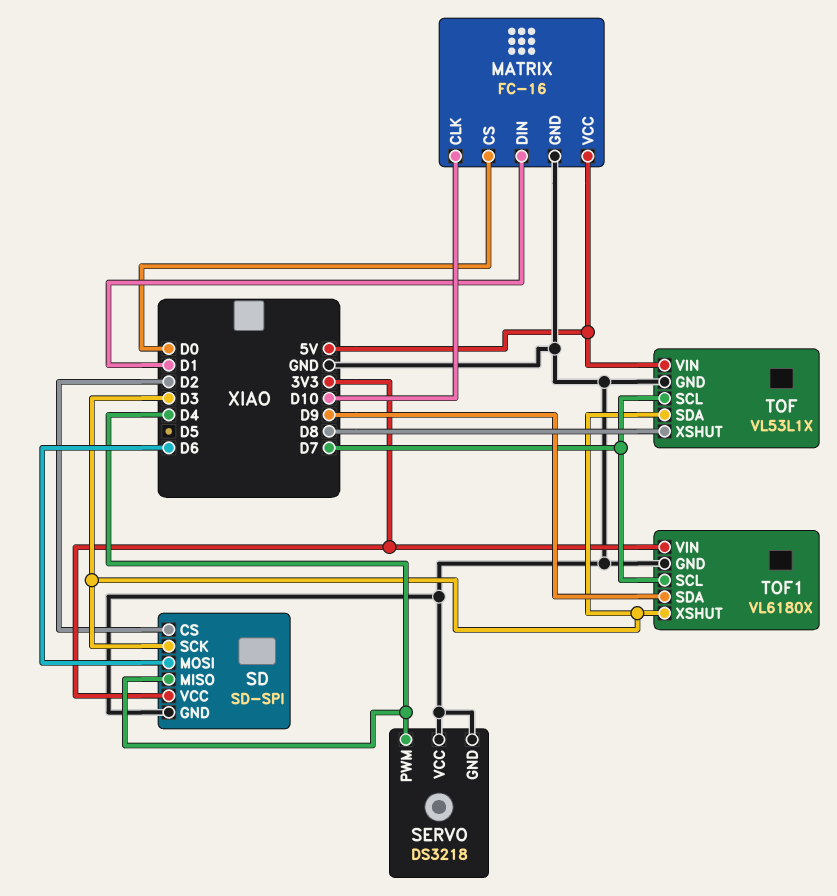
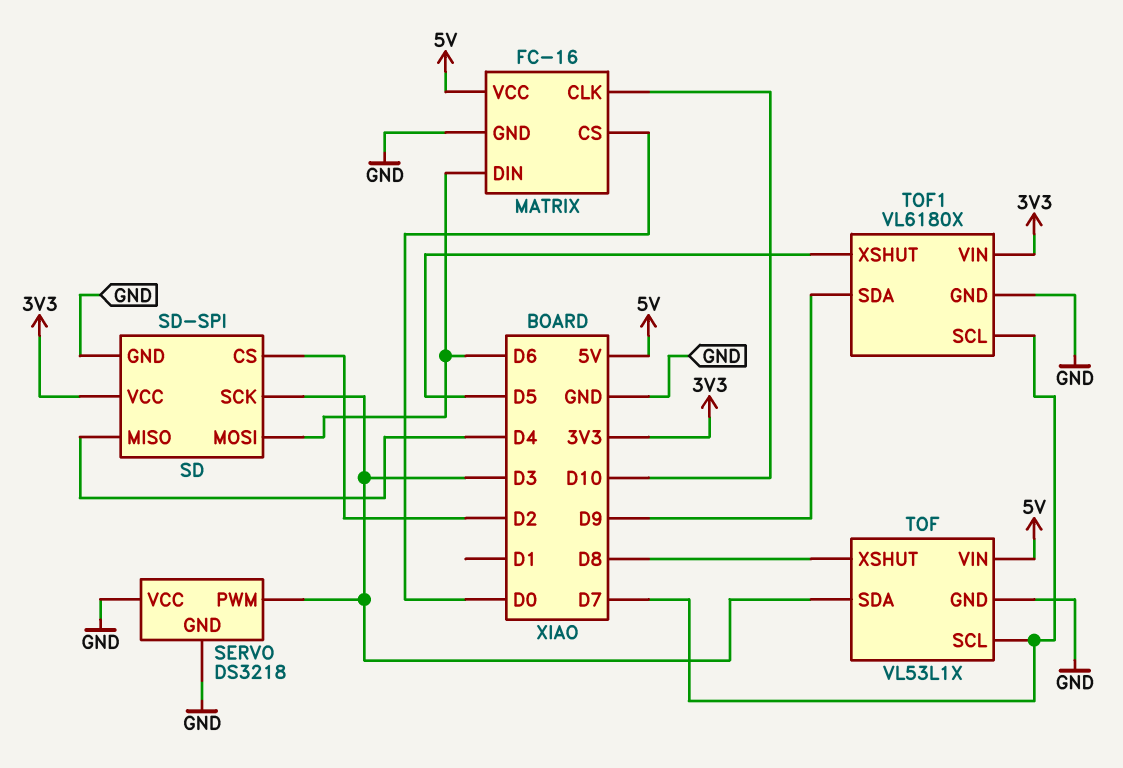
MATRIX pin DIN: D1 -> D6
SERVO pin PWM: D4 -> D3
TOF1 pin XSHUT: D3 -> D5

